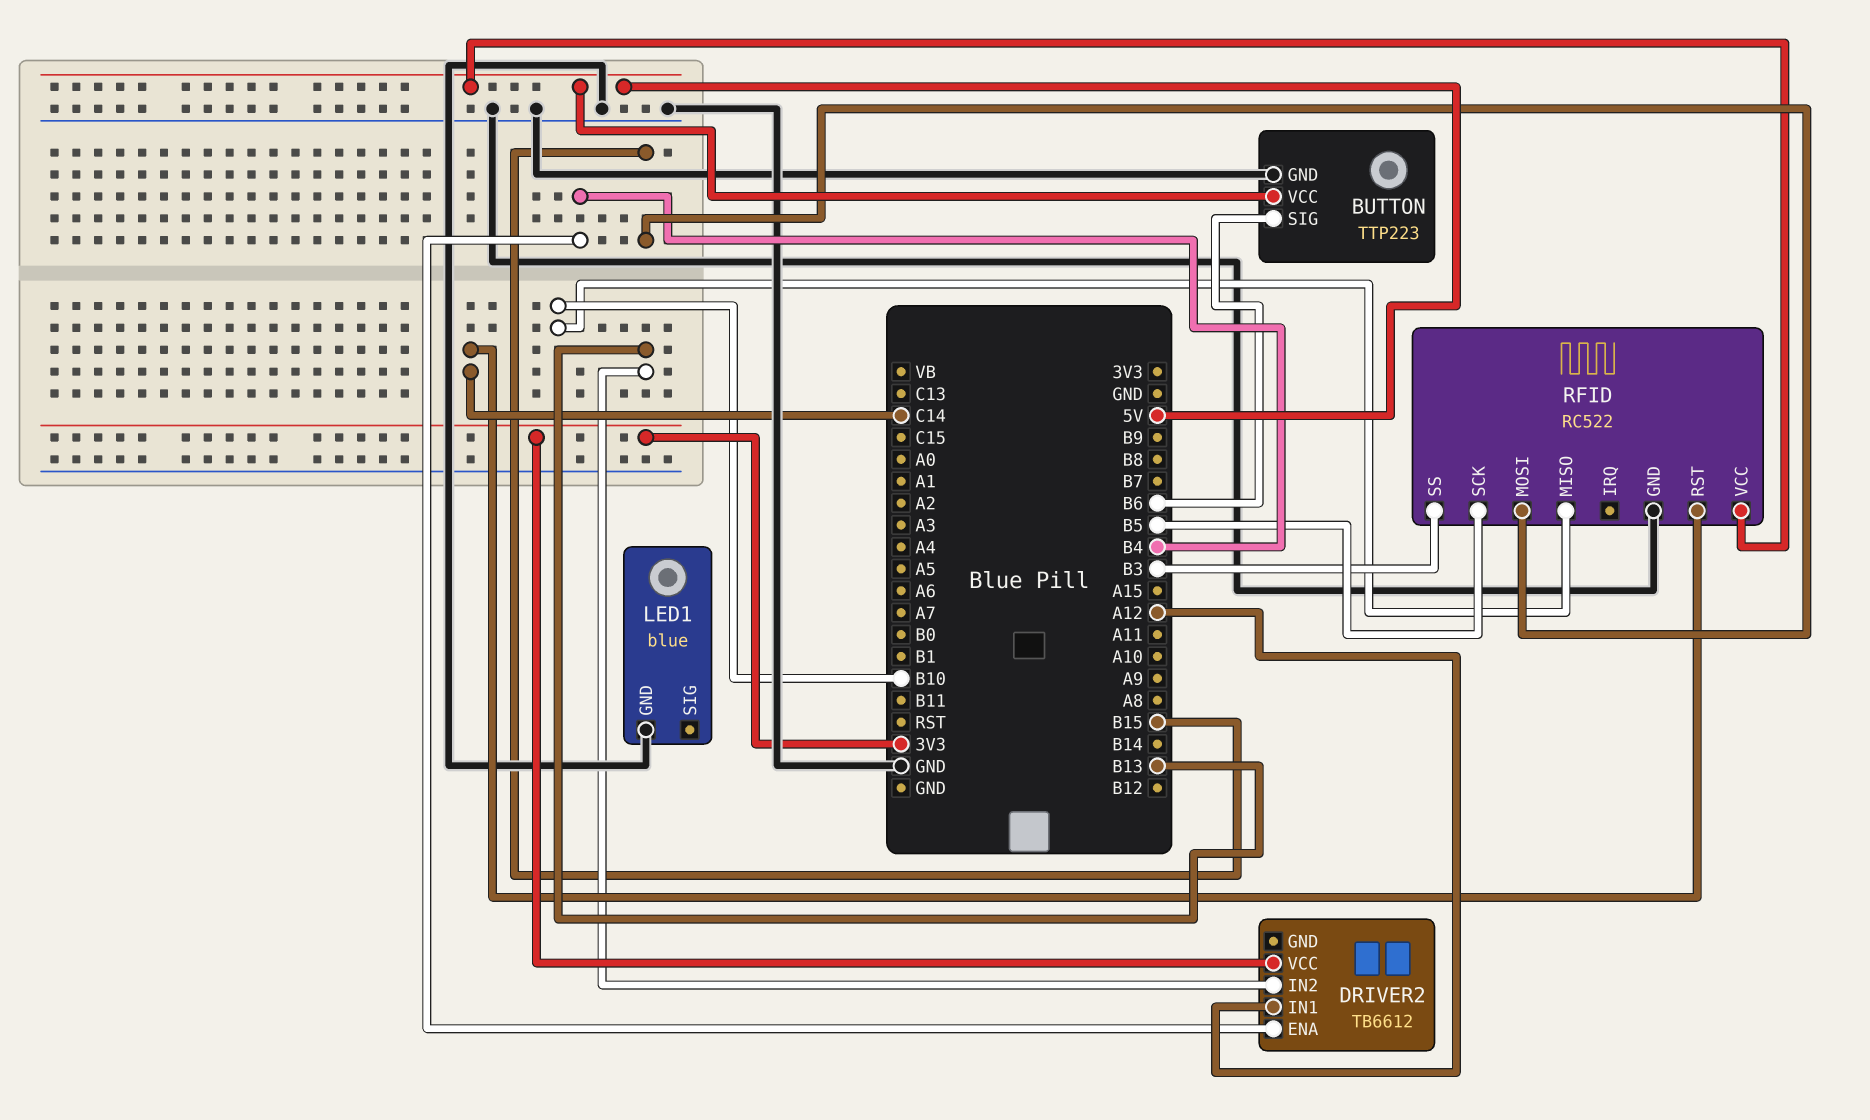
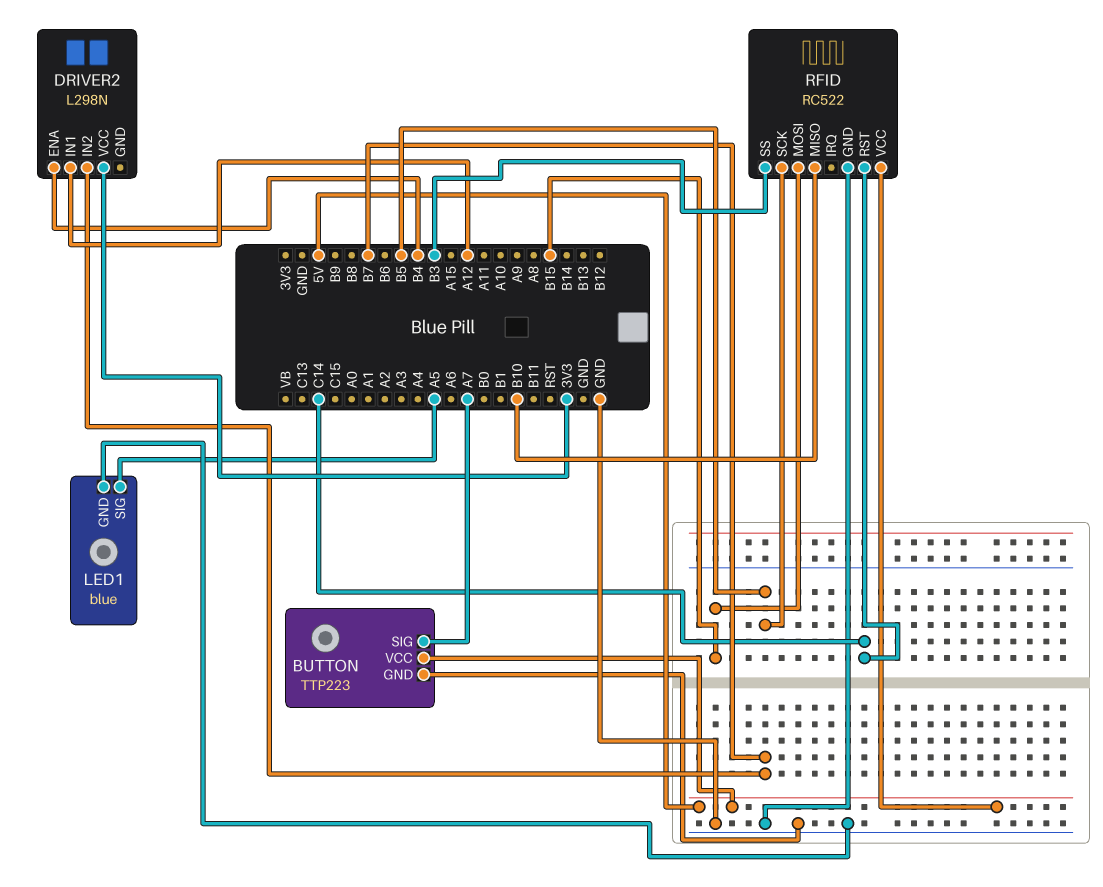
BUTTON pin SIG: B6 -> A7
DRIVER2: TB6612 -> L298N
DRIVER2 pin IN2: B13 -> B7
LED1 pin SIG: none -> A5

